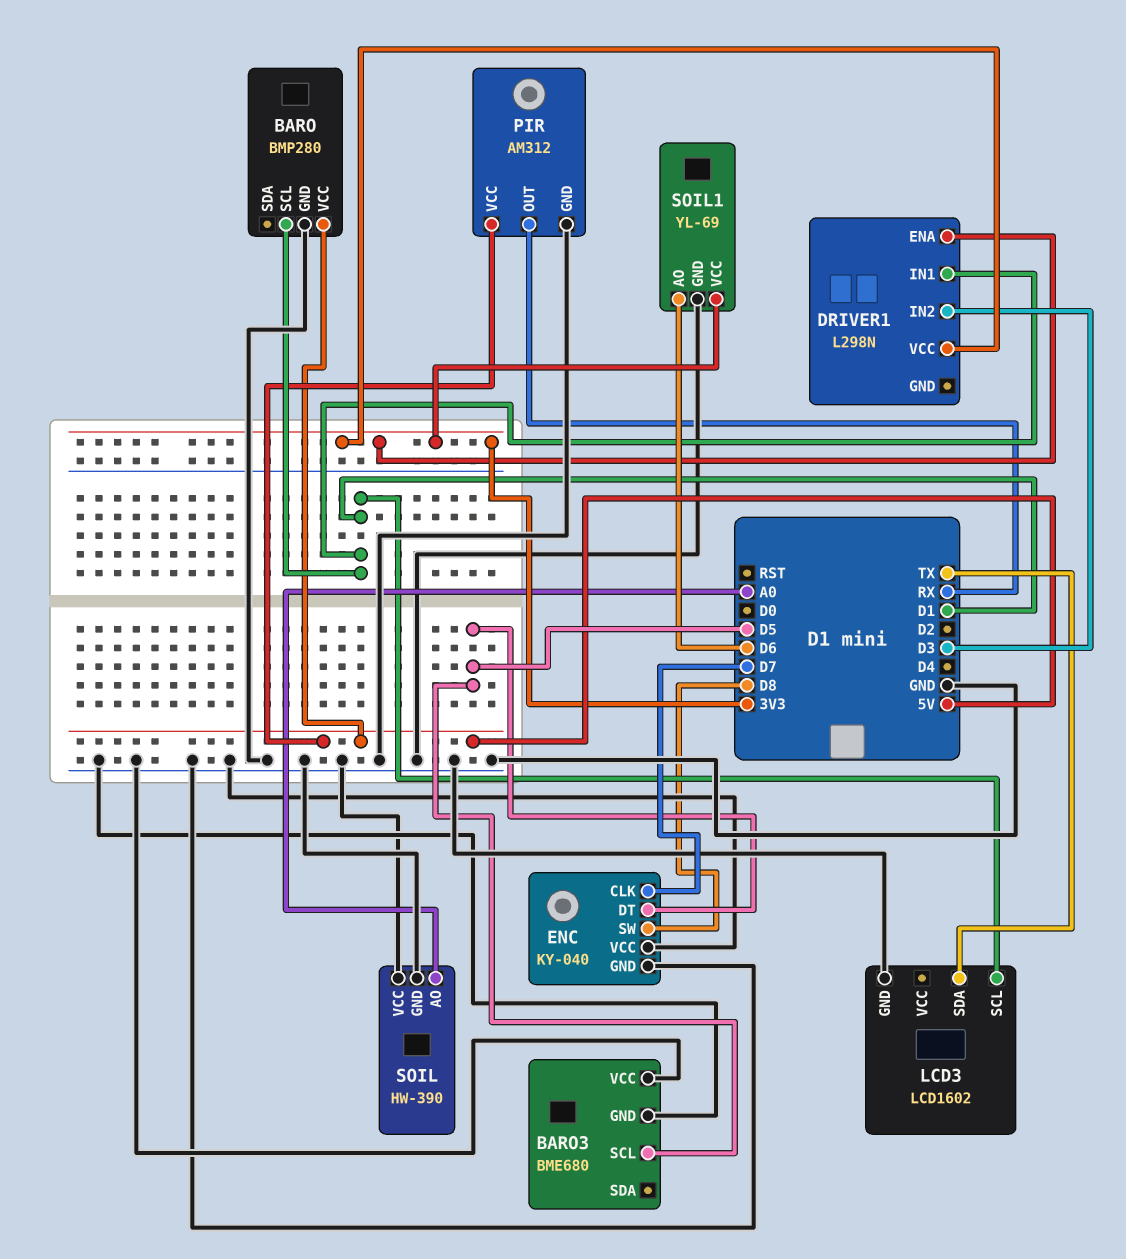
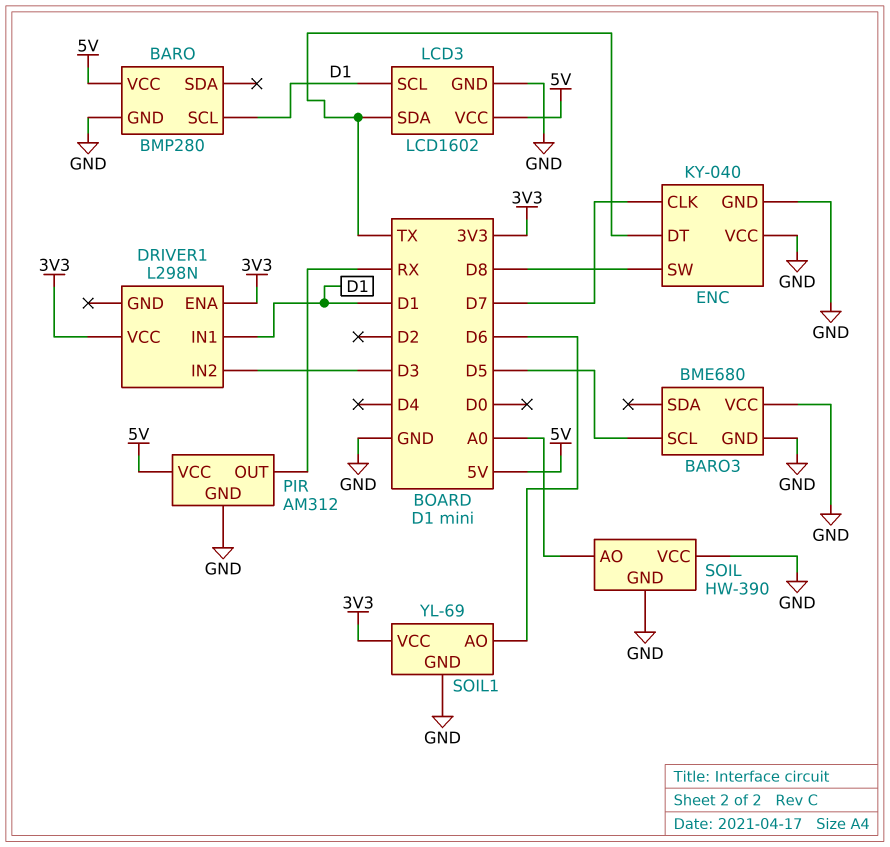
ENC pin DT: D5 -> TX
LCD3 pin VCC: none -> 5V

